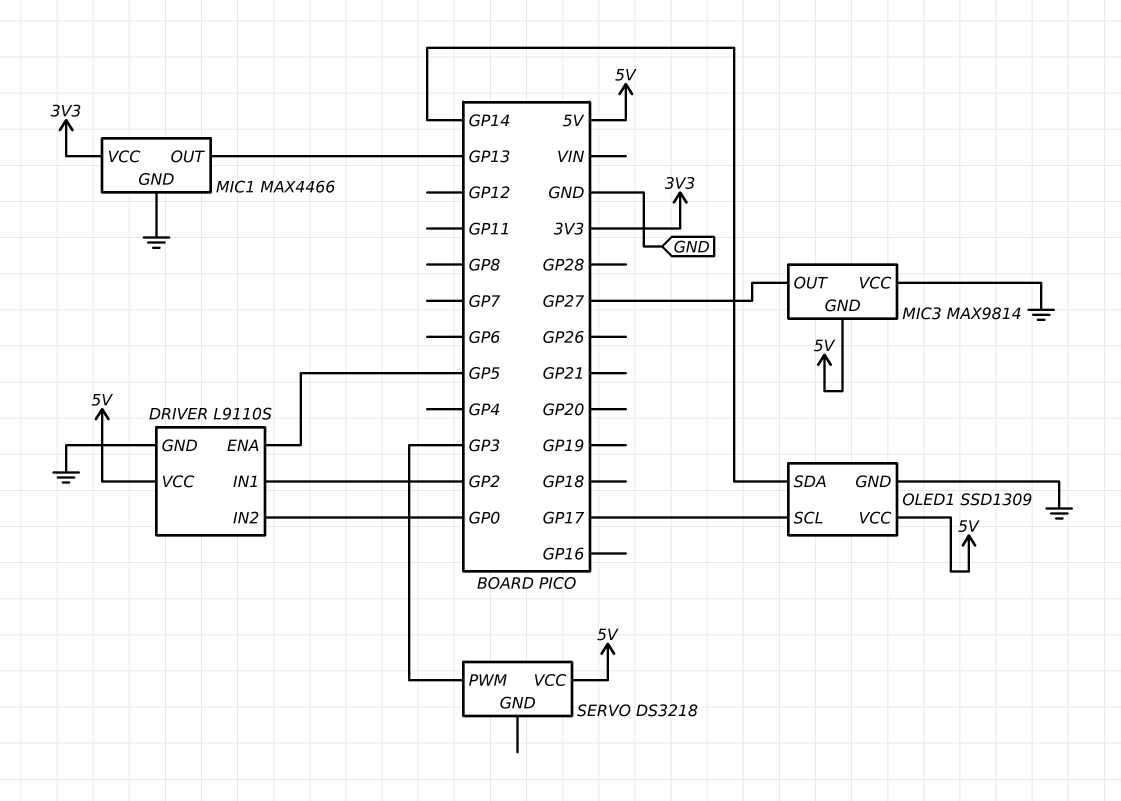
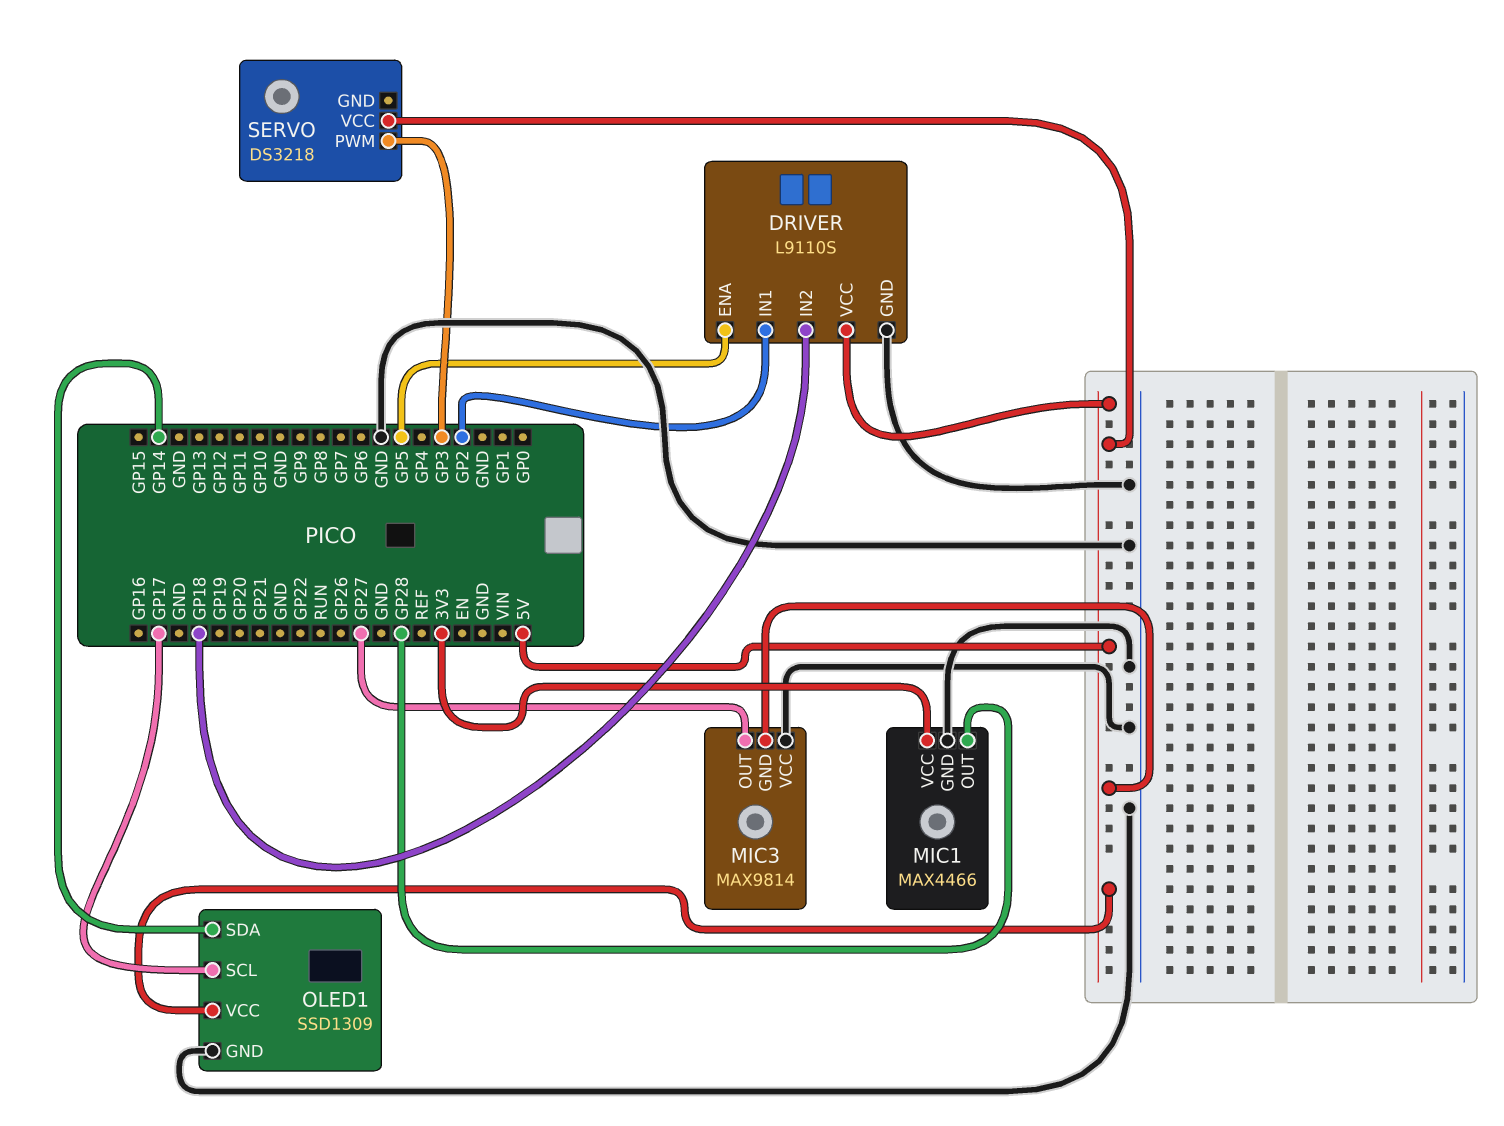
DRIVER pin IN2: GP0 -> GP18
MIC1 pin OUT: GP13 -> GP28

